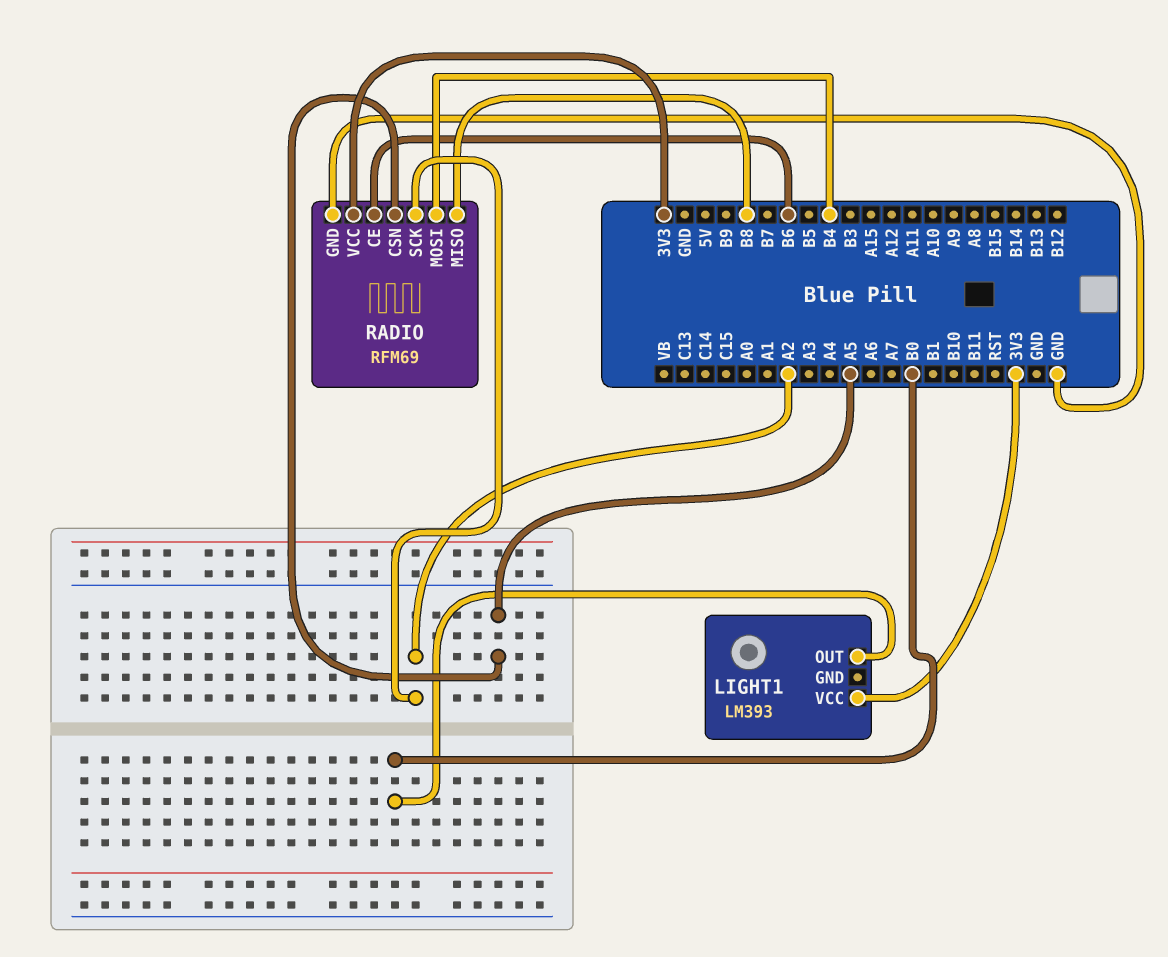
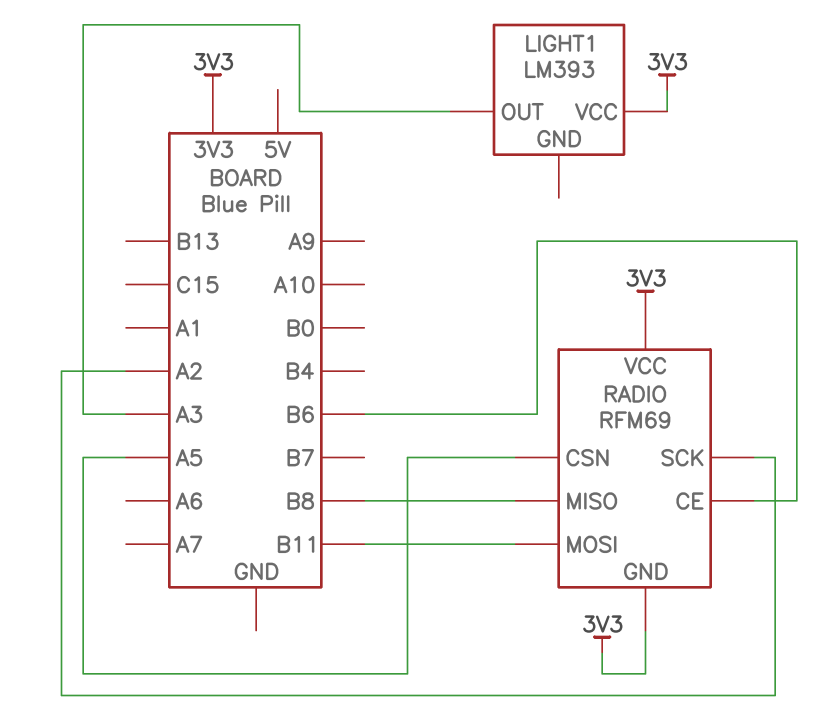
LIGHT1 pin OUT: B0 -> A3
RADIO pin GND: GND -> 3V3
RADIO pin MOSI: B4 -> B11

